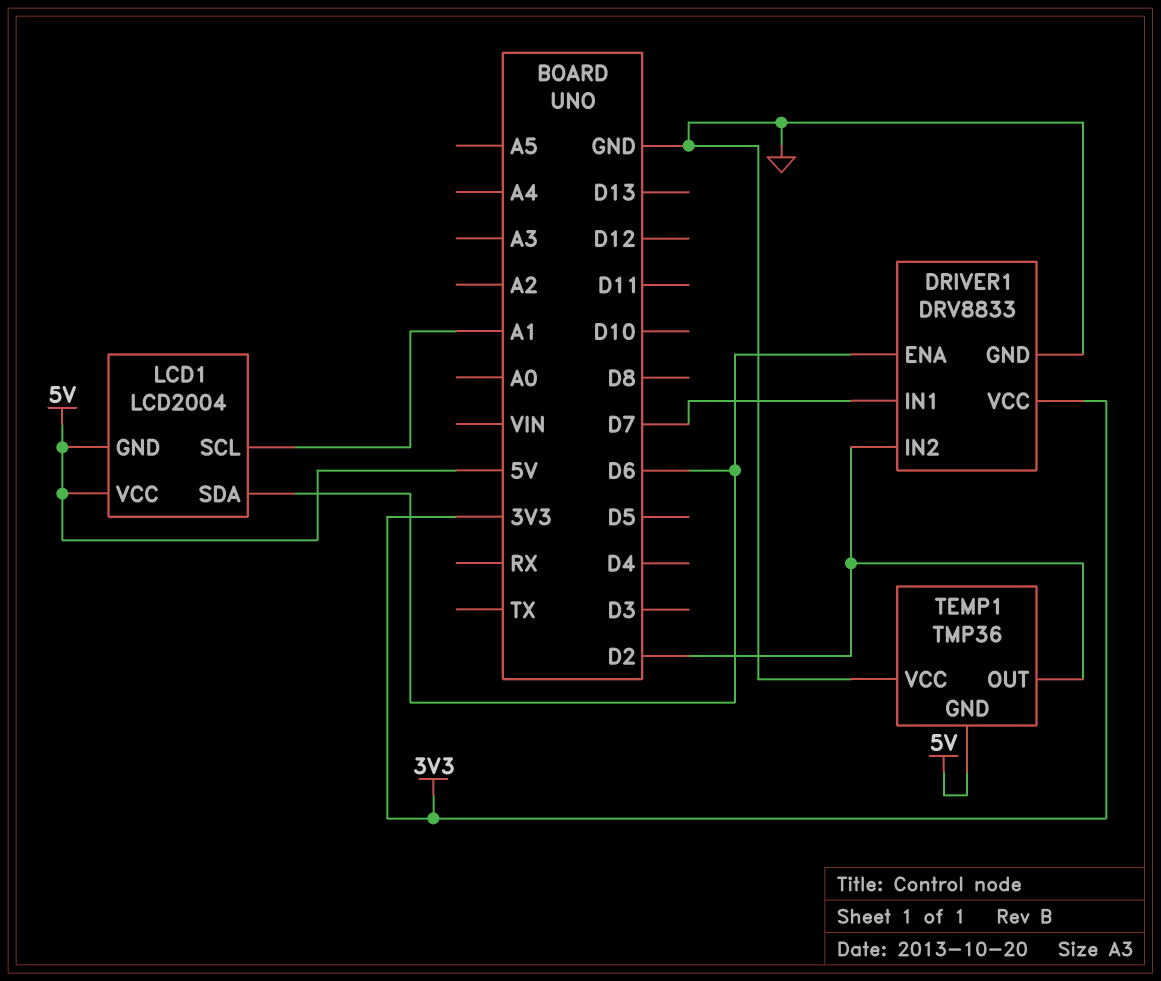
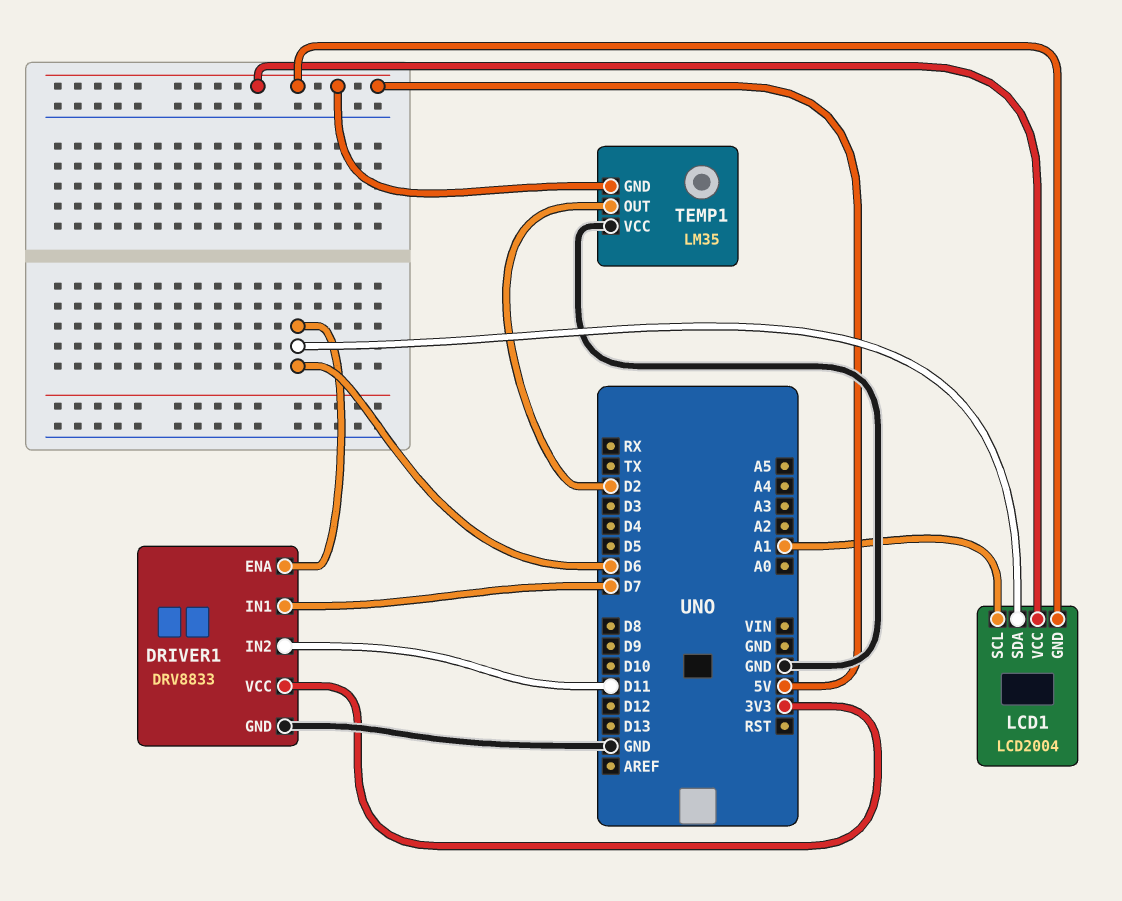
DRIVER1 pin IN2: D2 -> D11
TEMP1: TMP36 -> LM35

